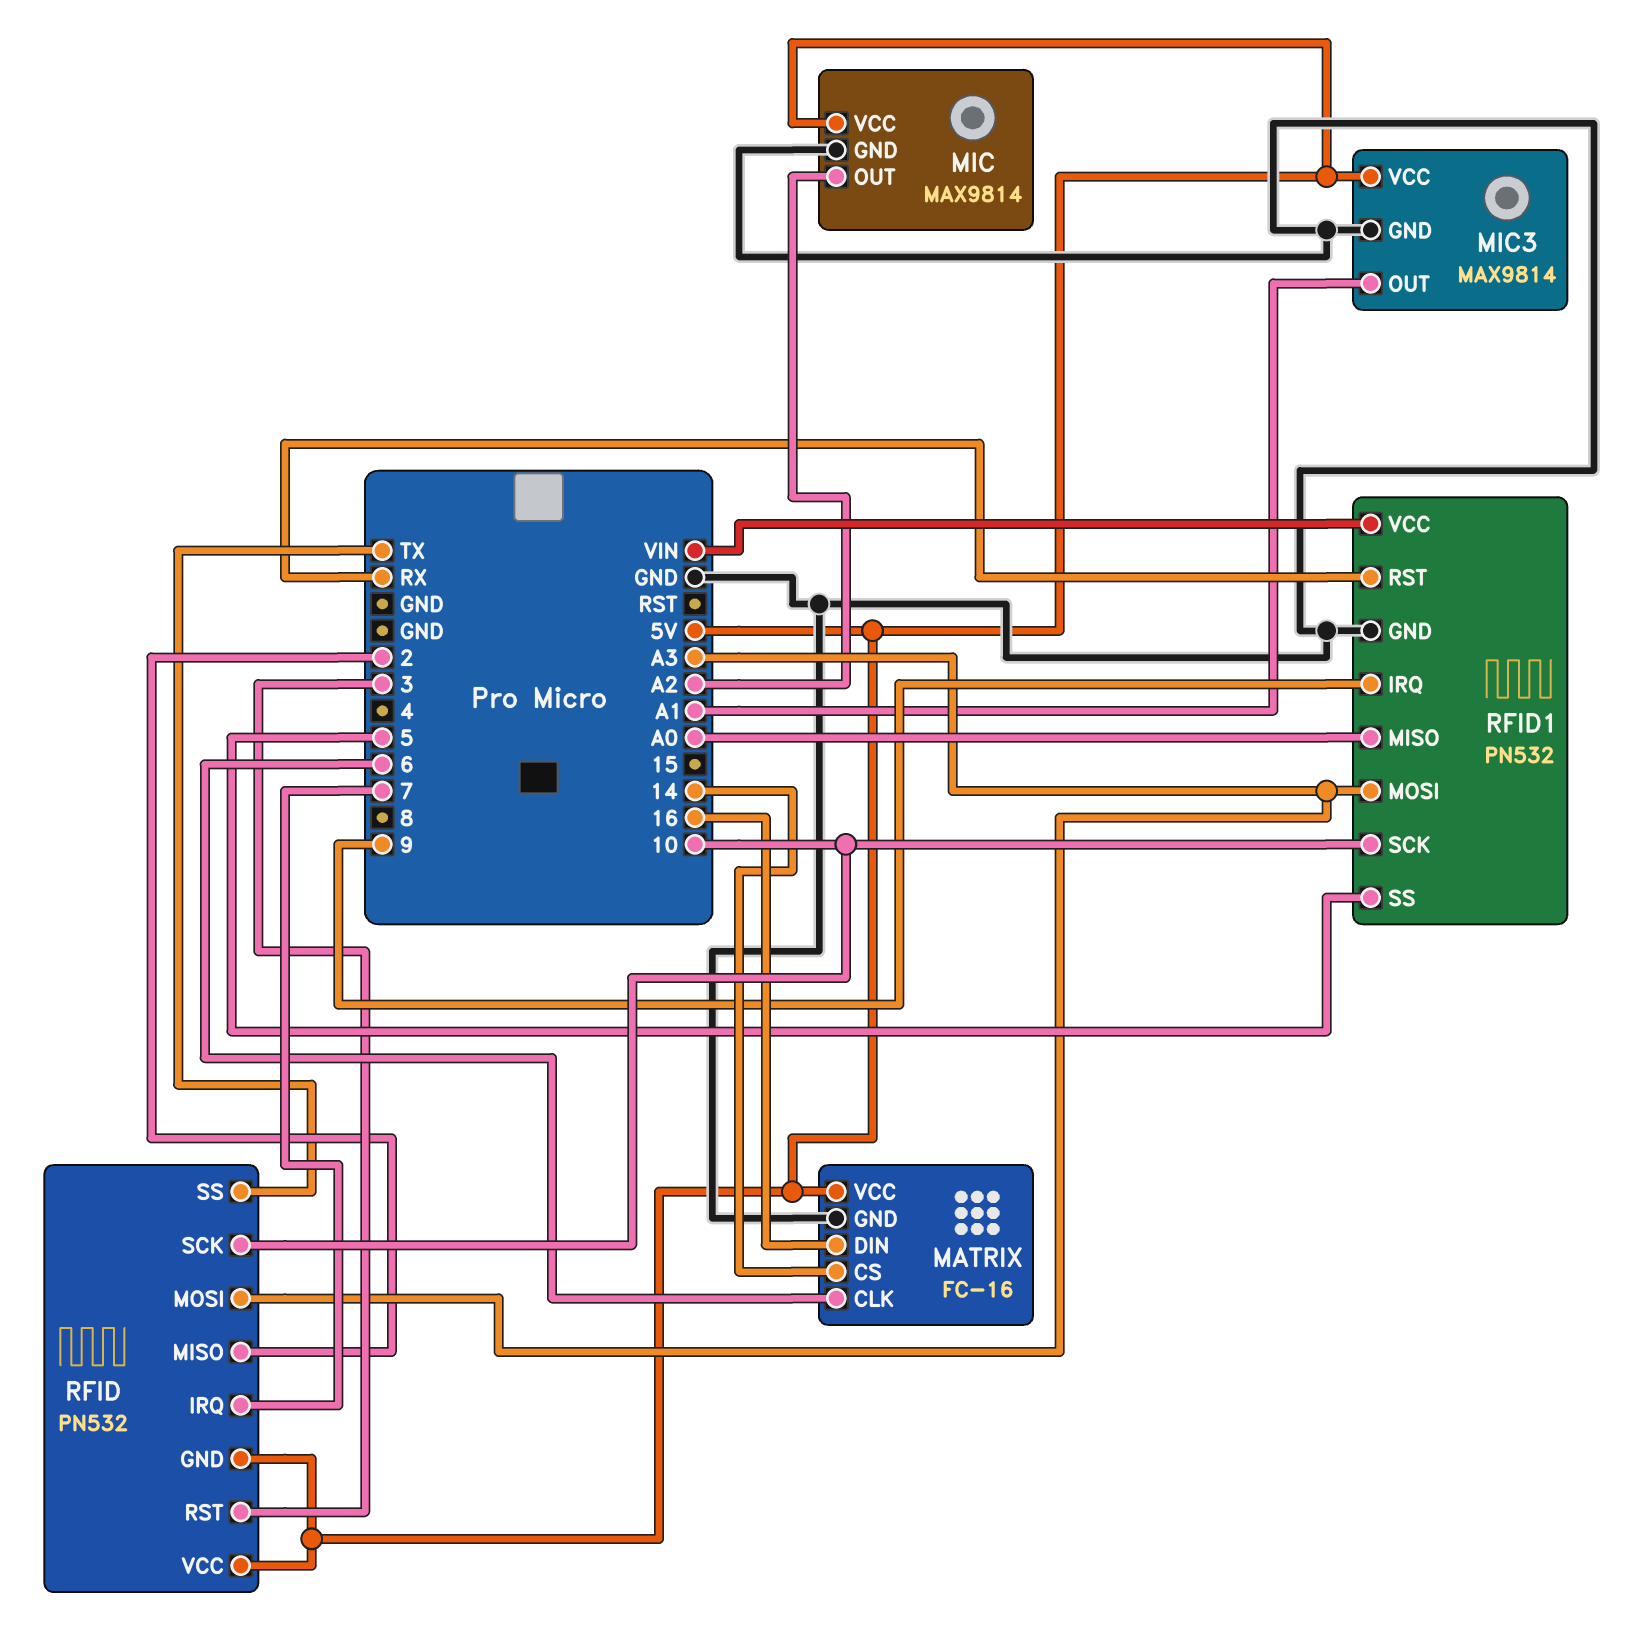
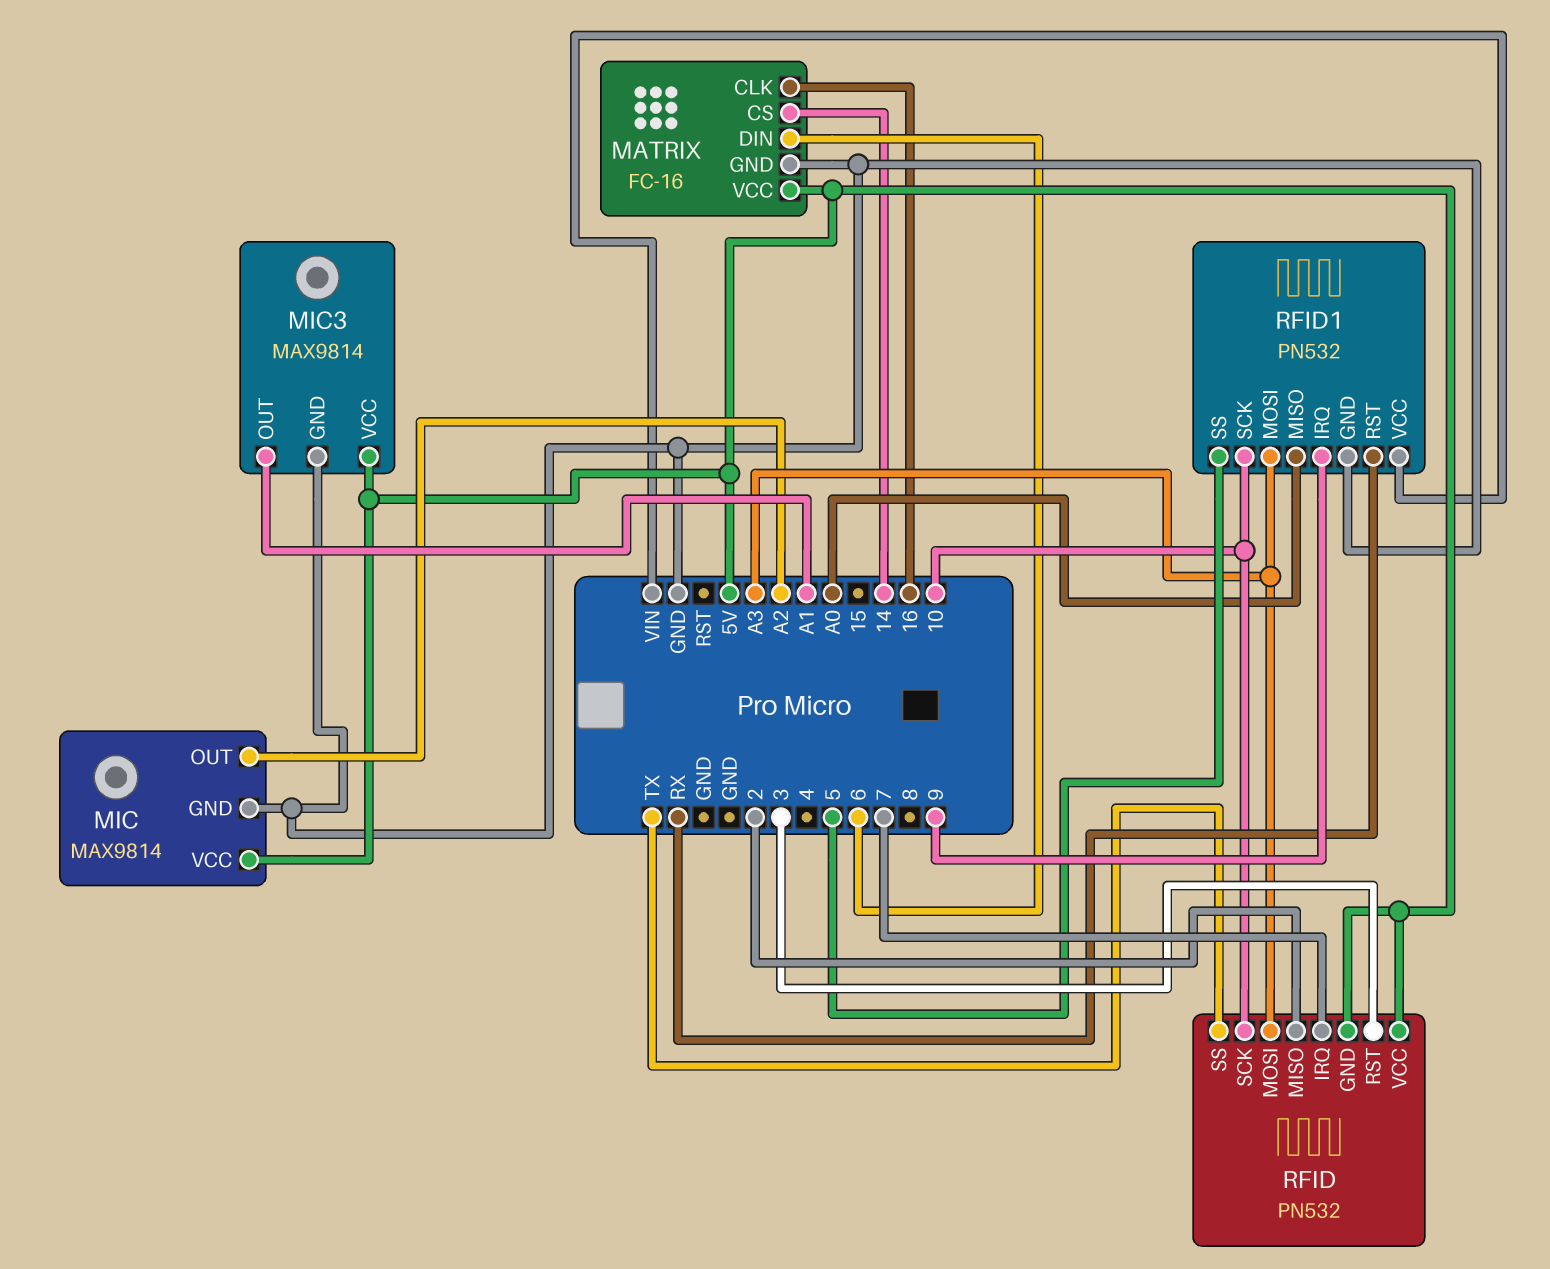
MATRIX pin CLK: 6 -> 16
MATRIX pin DIN: 16 -> 6

